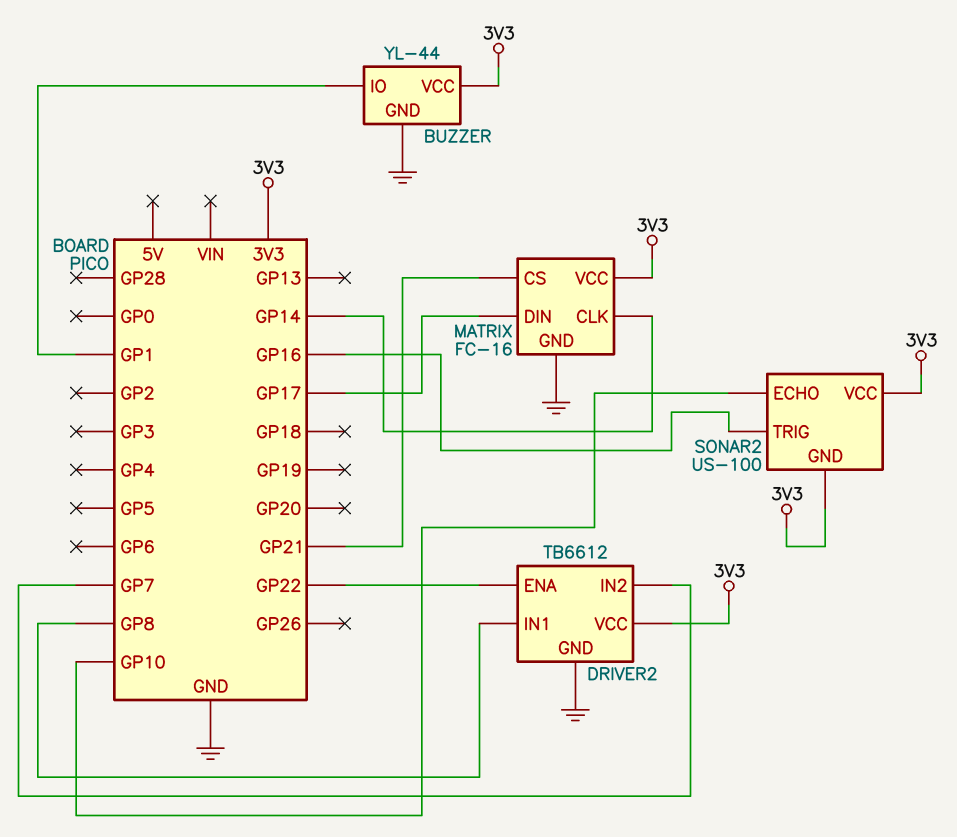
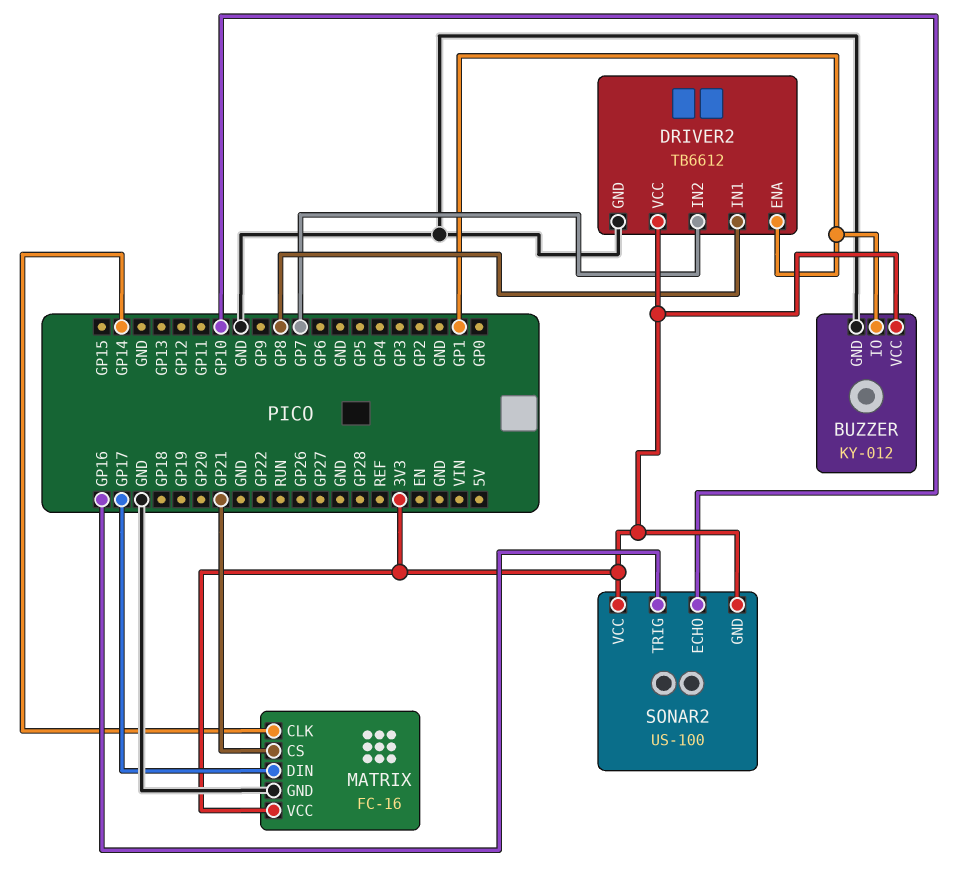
BUZZER: YL-44 -> KY-012
DRIVER2 pin ENA: GP22 -> GP1

